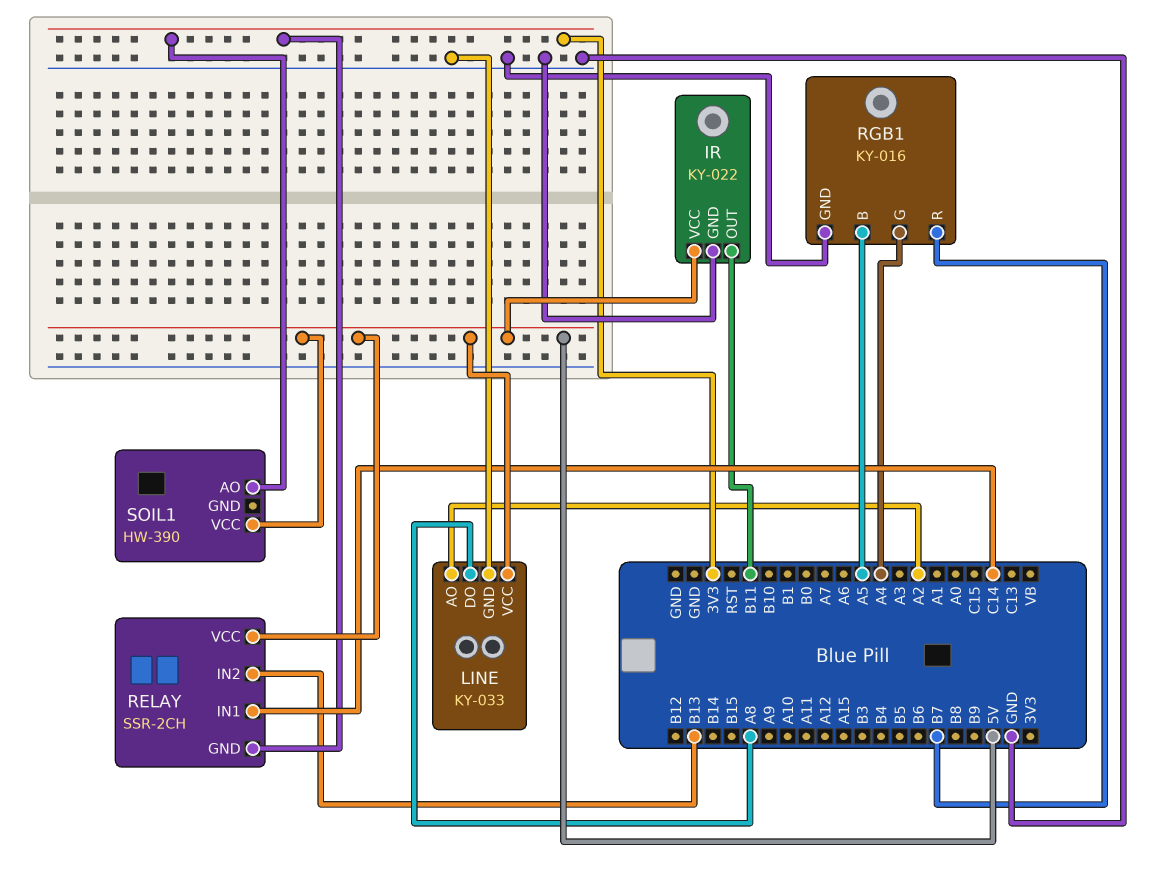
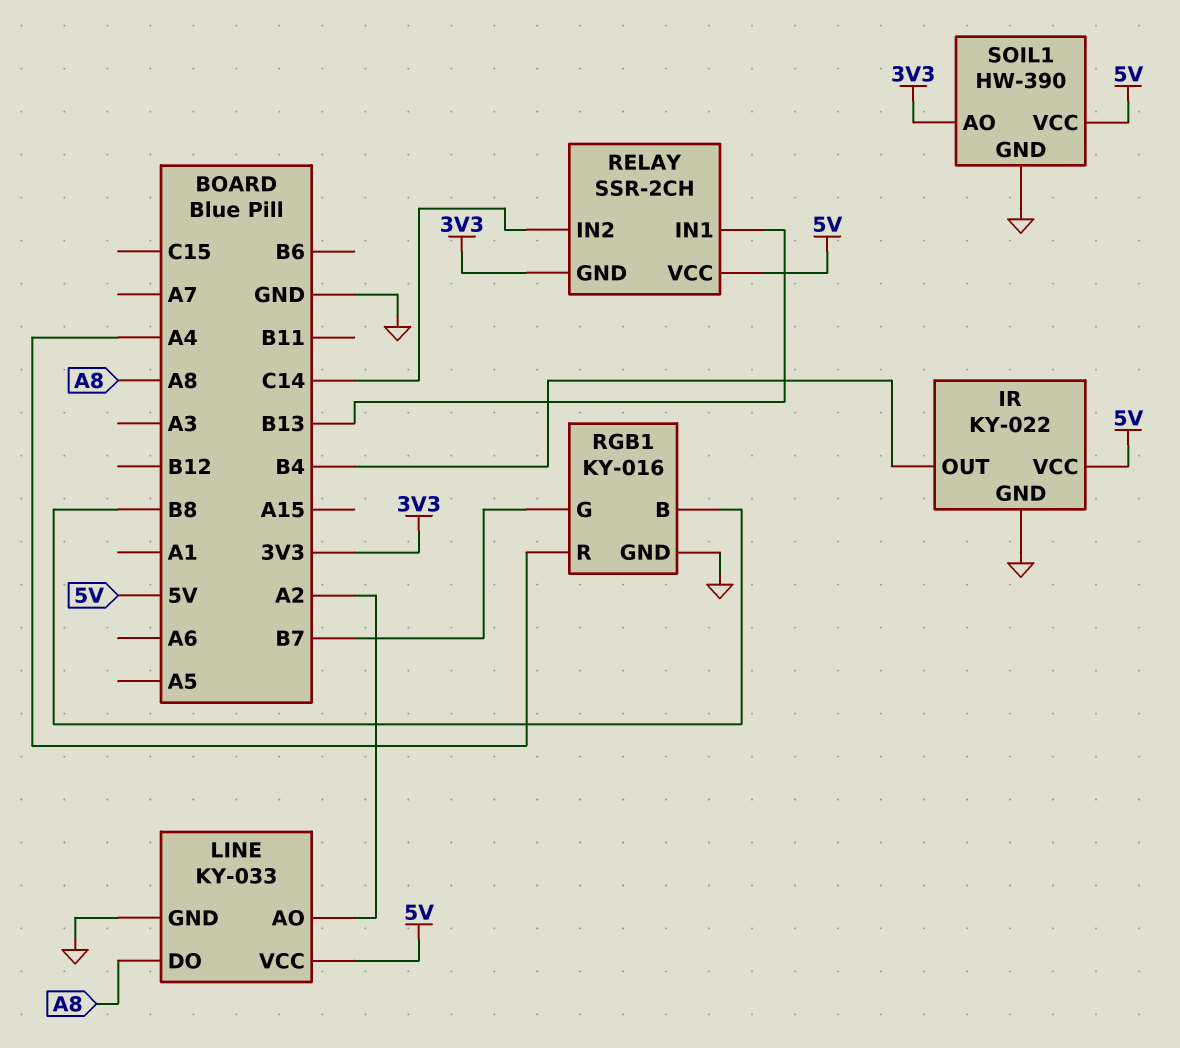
IR pin OUT: B11 -> B4
RELAY pin IN1: C14 -> B13
RELAY pin IN2: B13 -> C14
RGB1 pin B: A5 -> B8
RGB1 pin G: A4 -> B7
RGB1 pin R: B7 -> A4
SOIL1 pin GND: none -> GND

